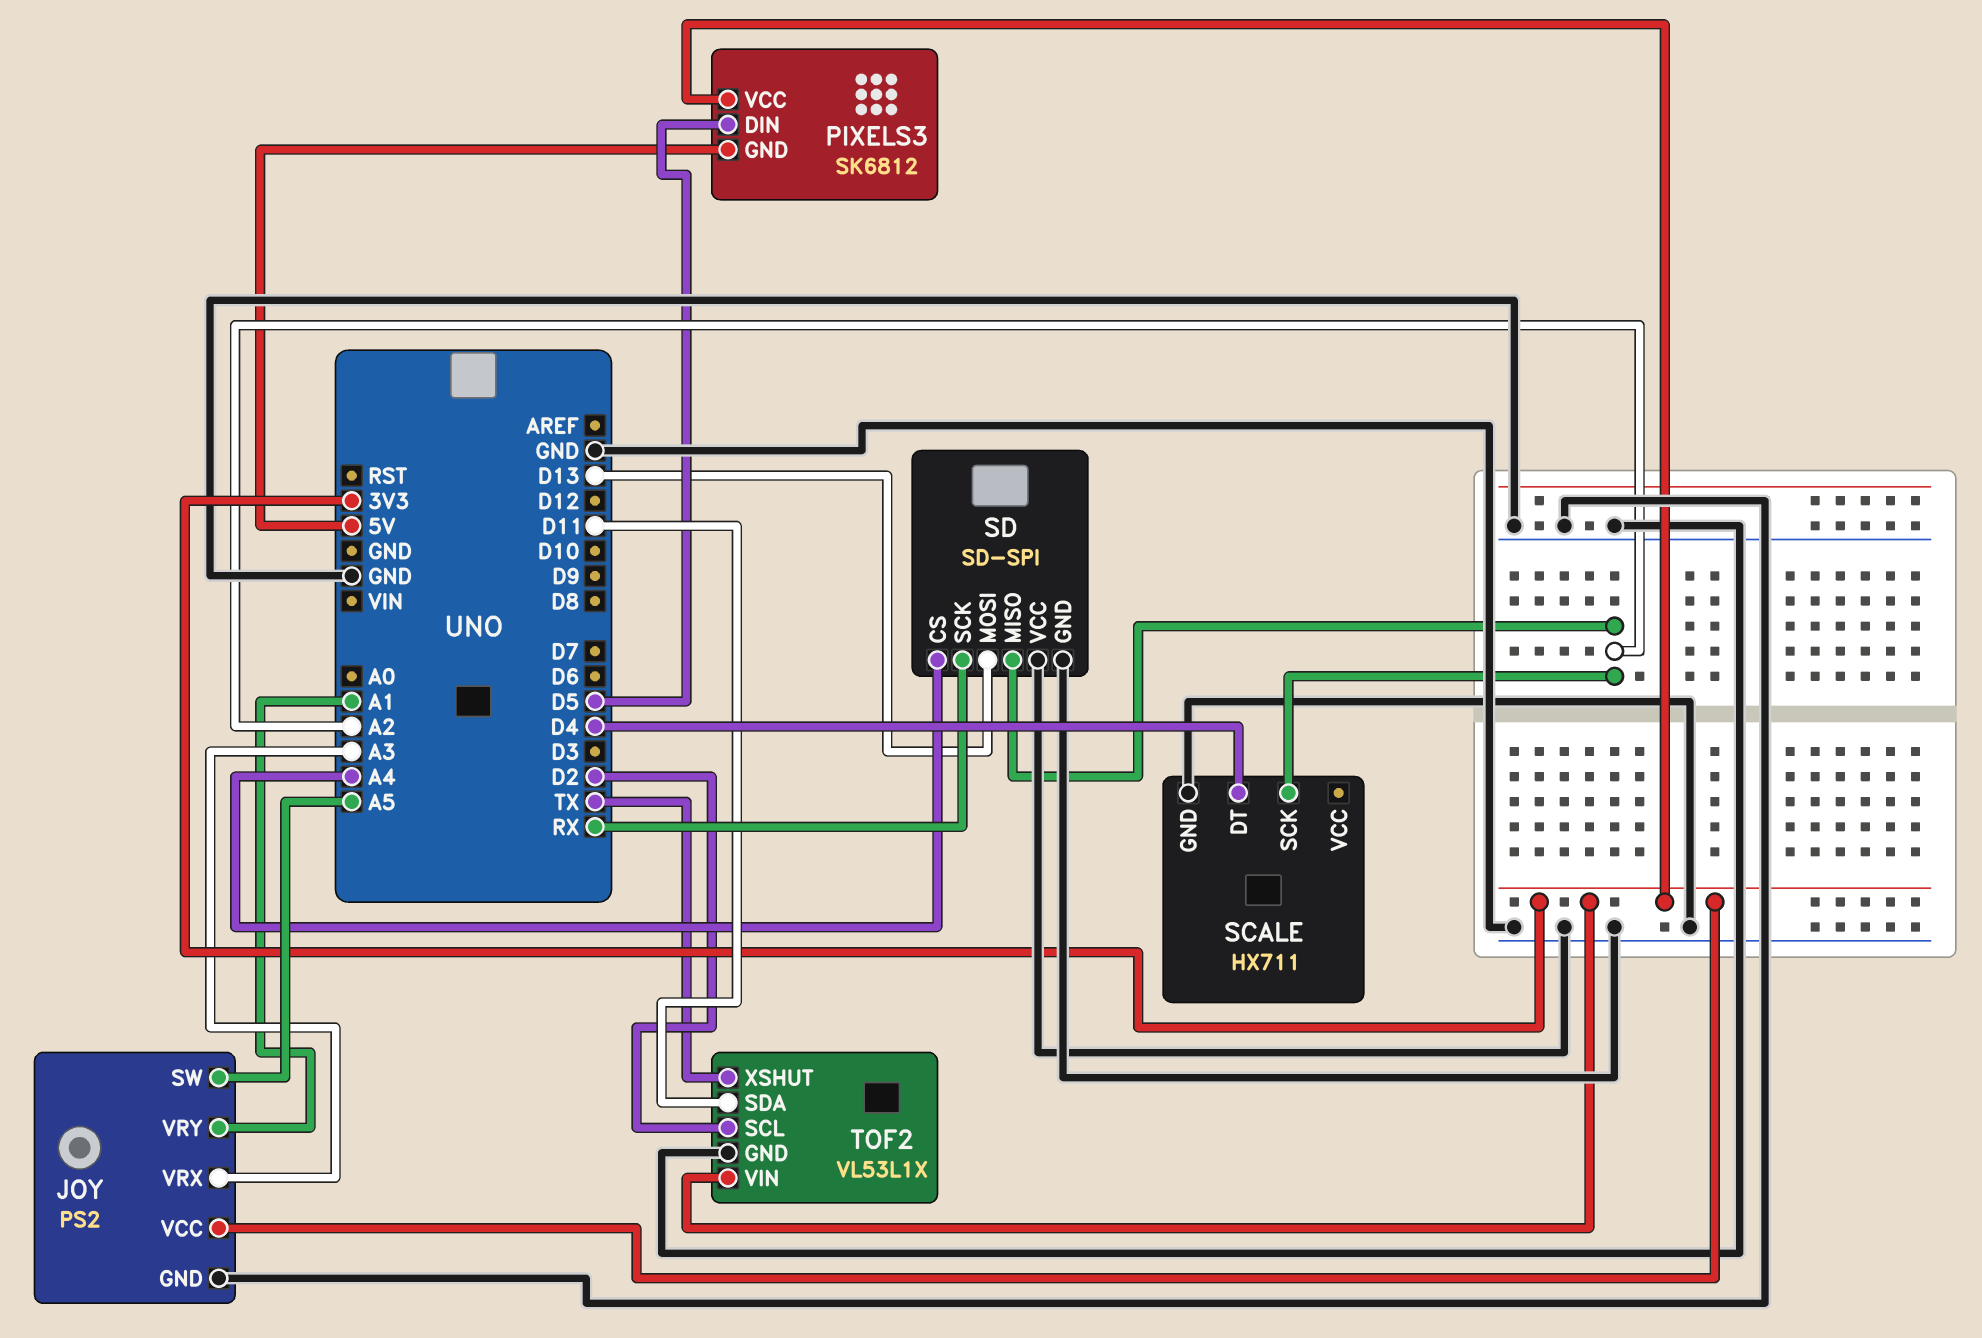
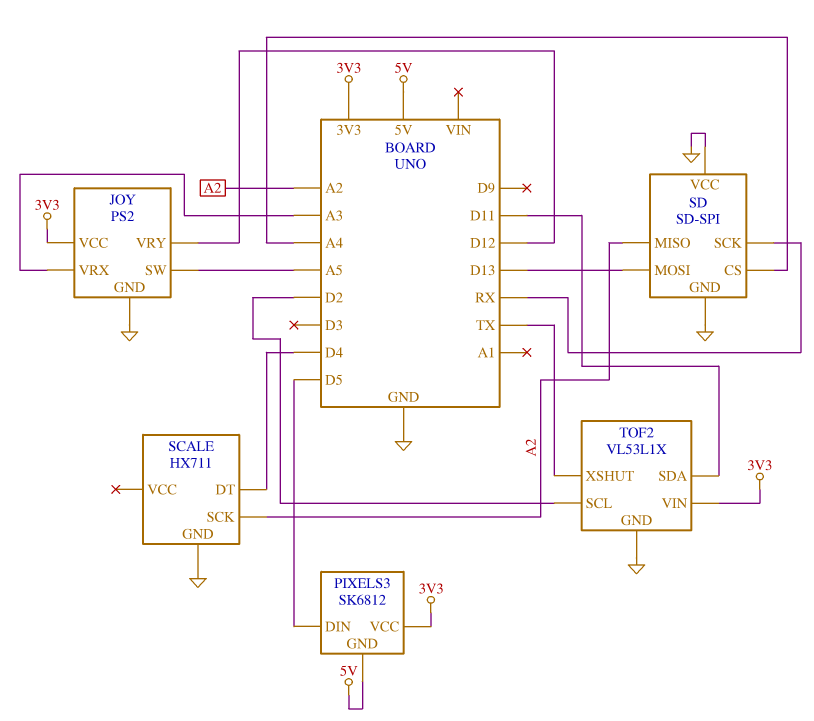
JOY pin VRY: A1 -> D12

